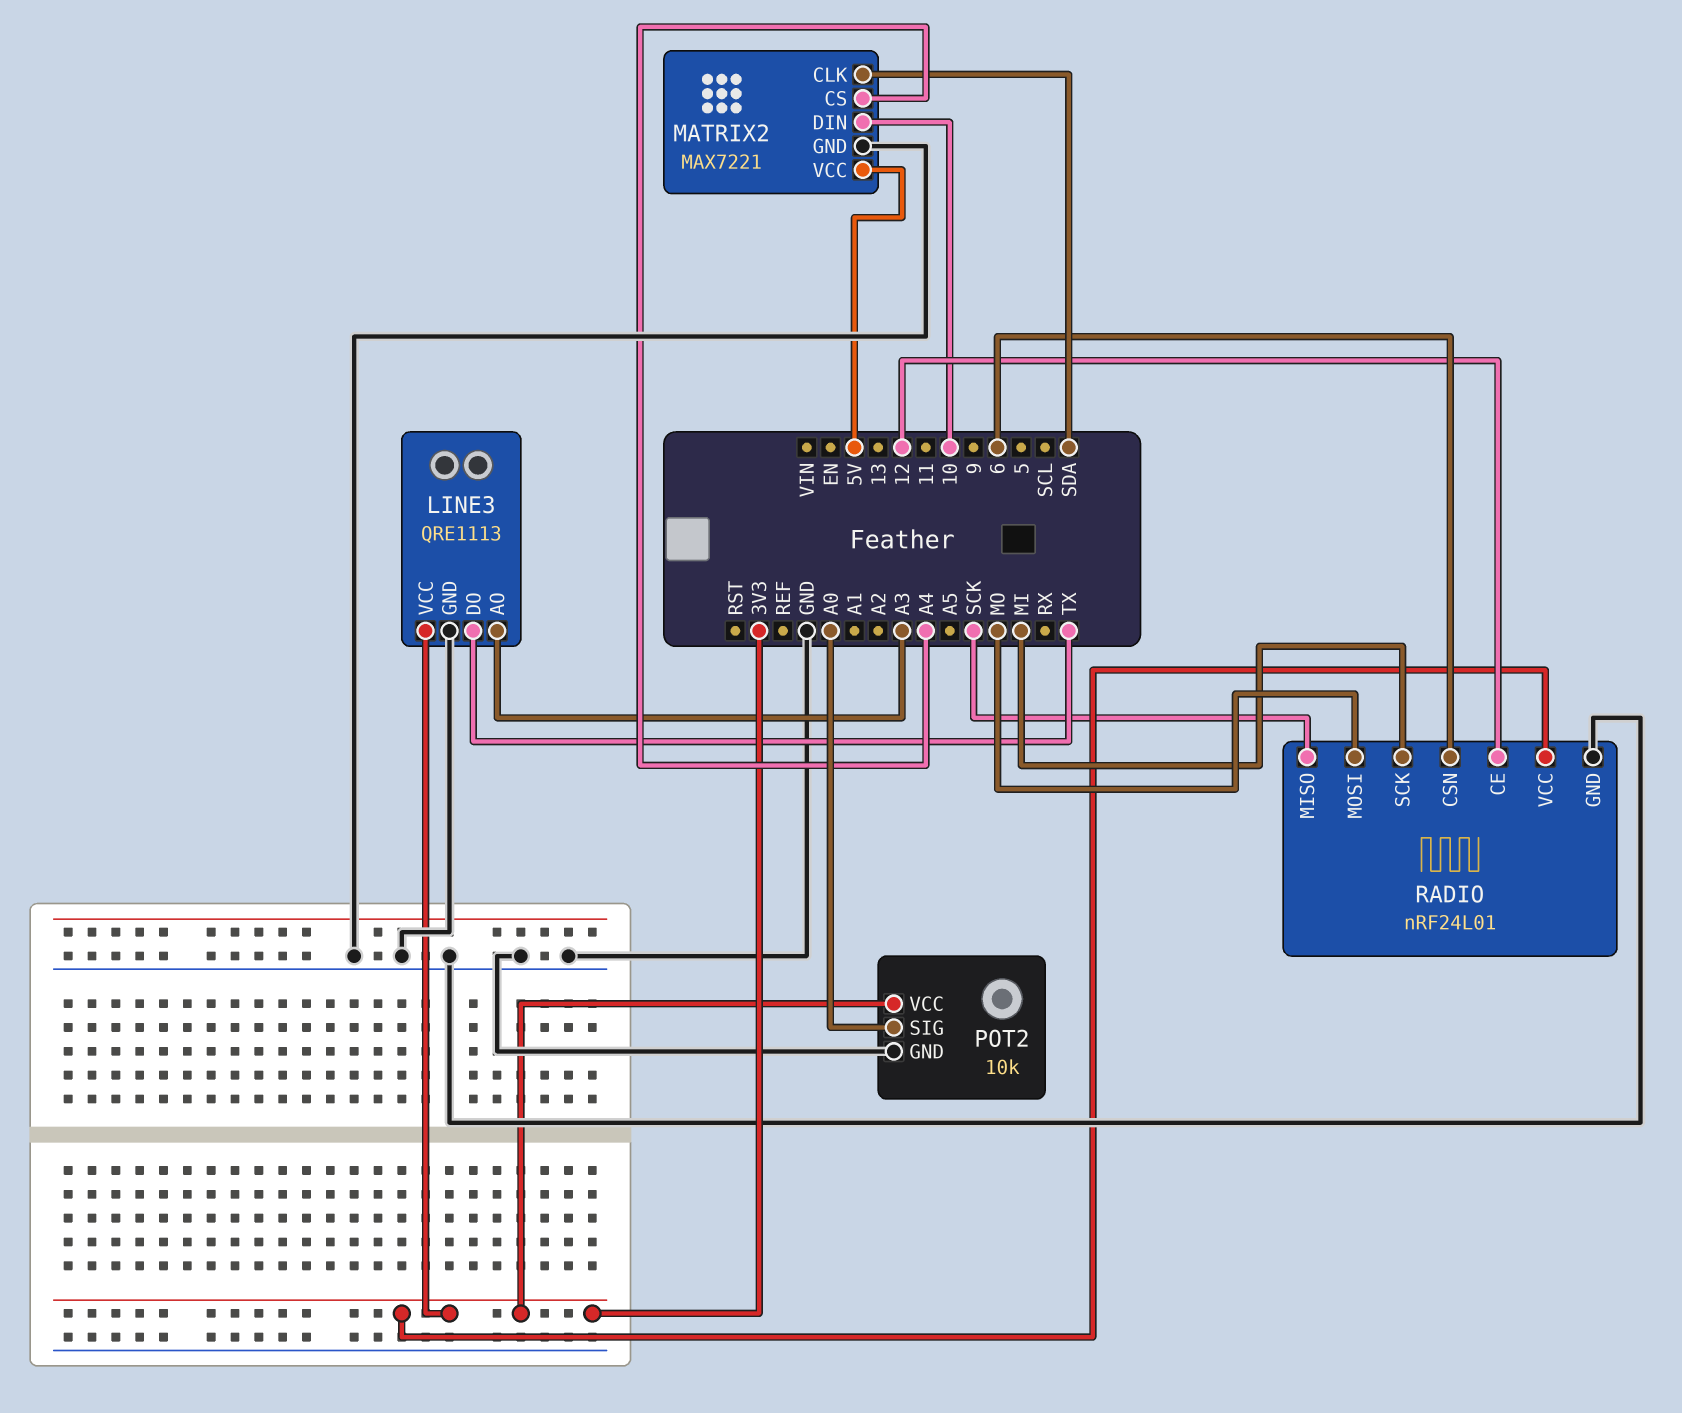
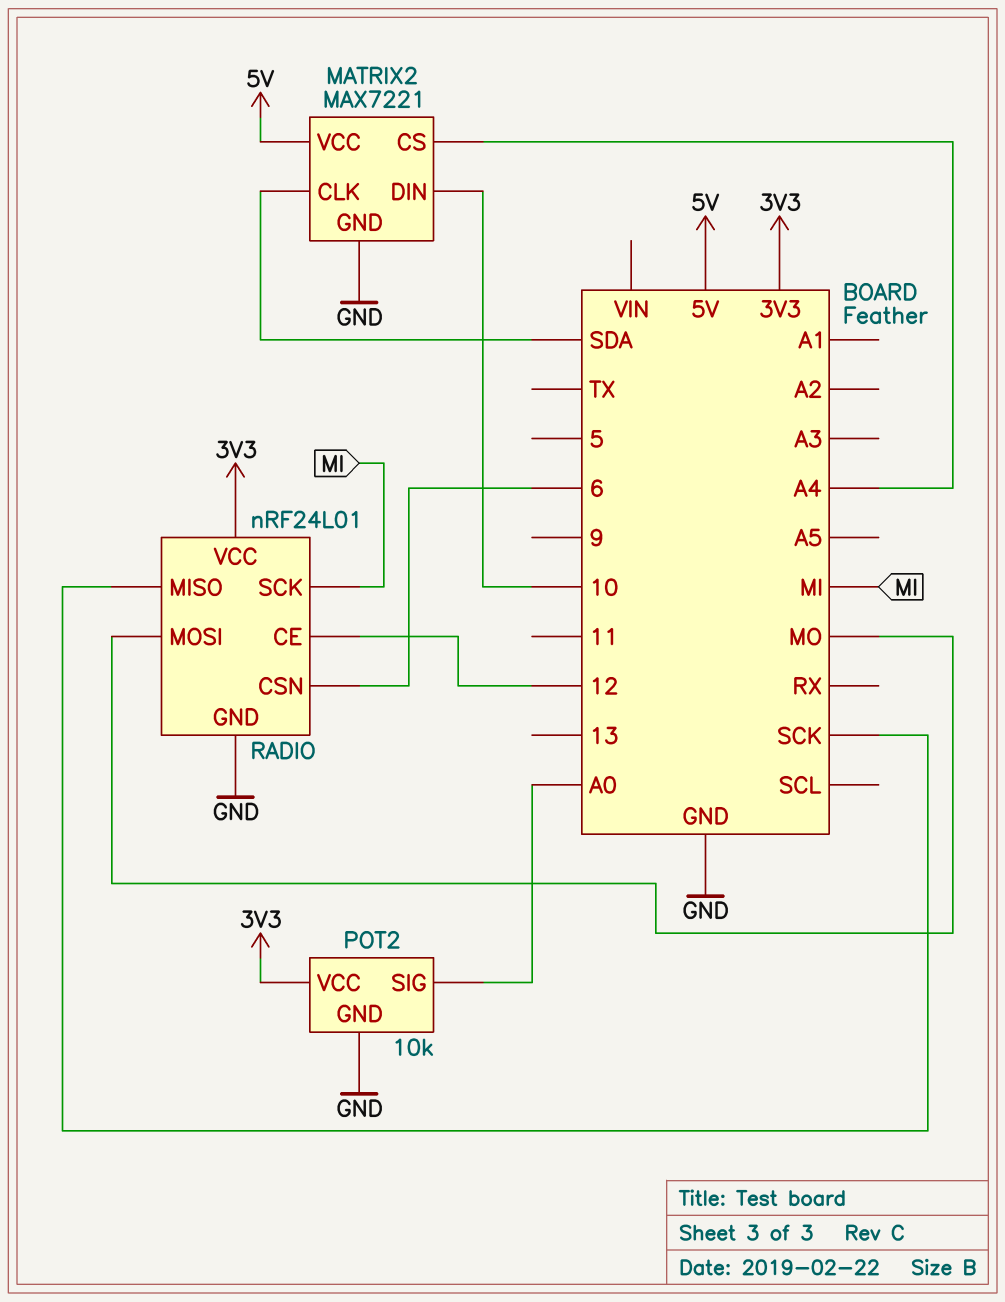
LINE3: QRE1113 -> none
LINE3 pin AO: A3 -> none
LINE3 pin DO: TX -> none
LINE3 pin GND: GND -> none
LINE3 pin VCC: 3V3 -> none

